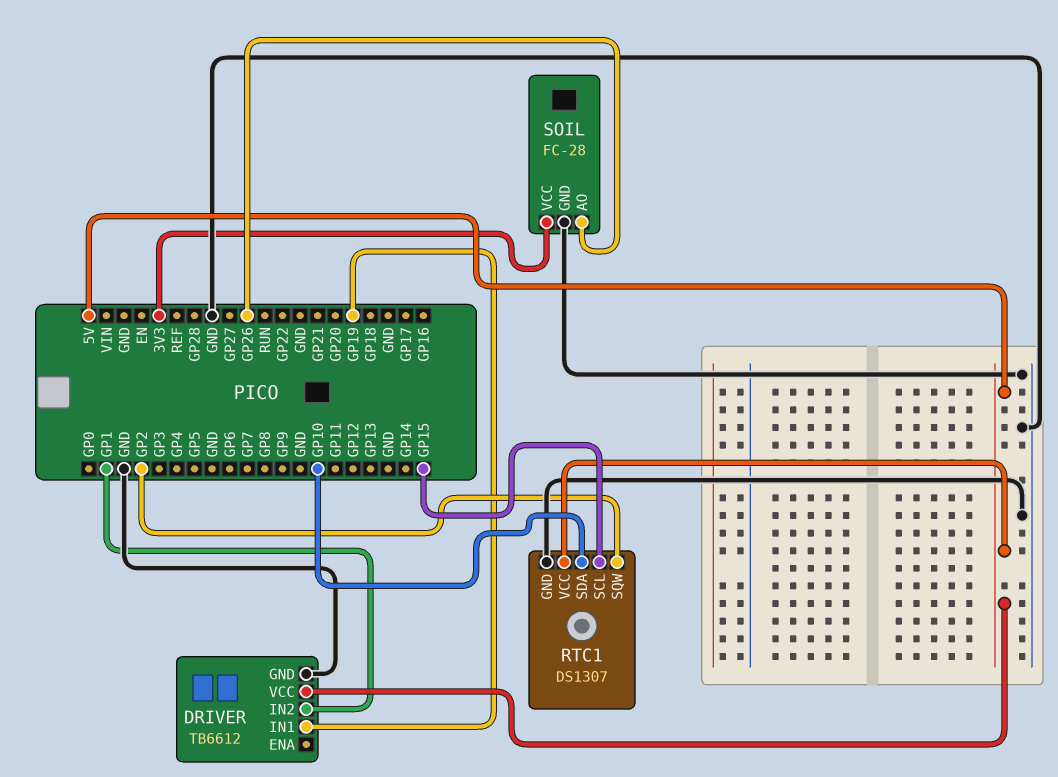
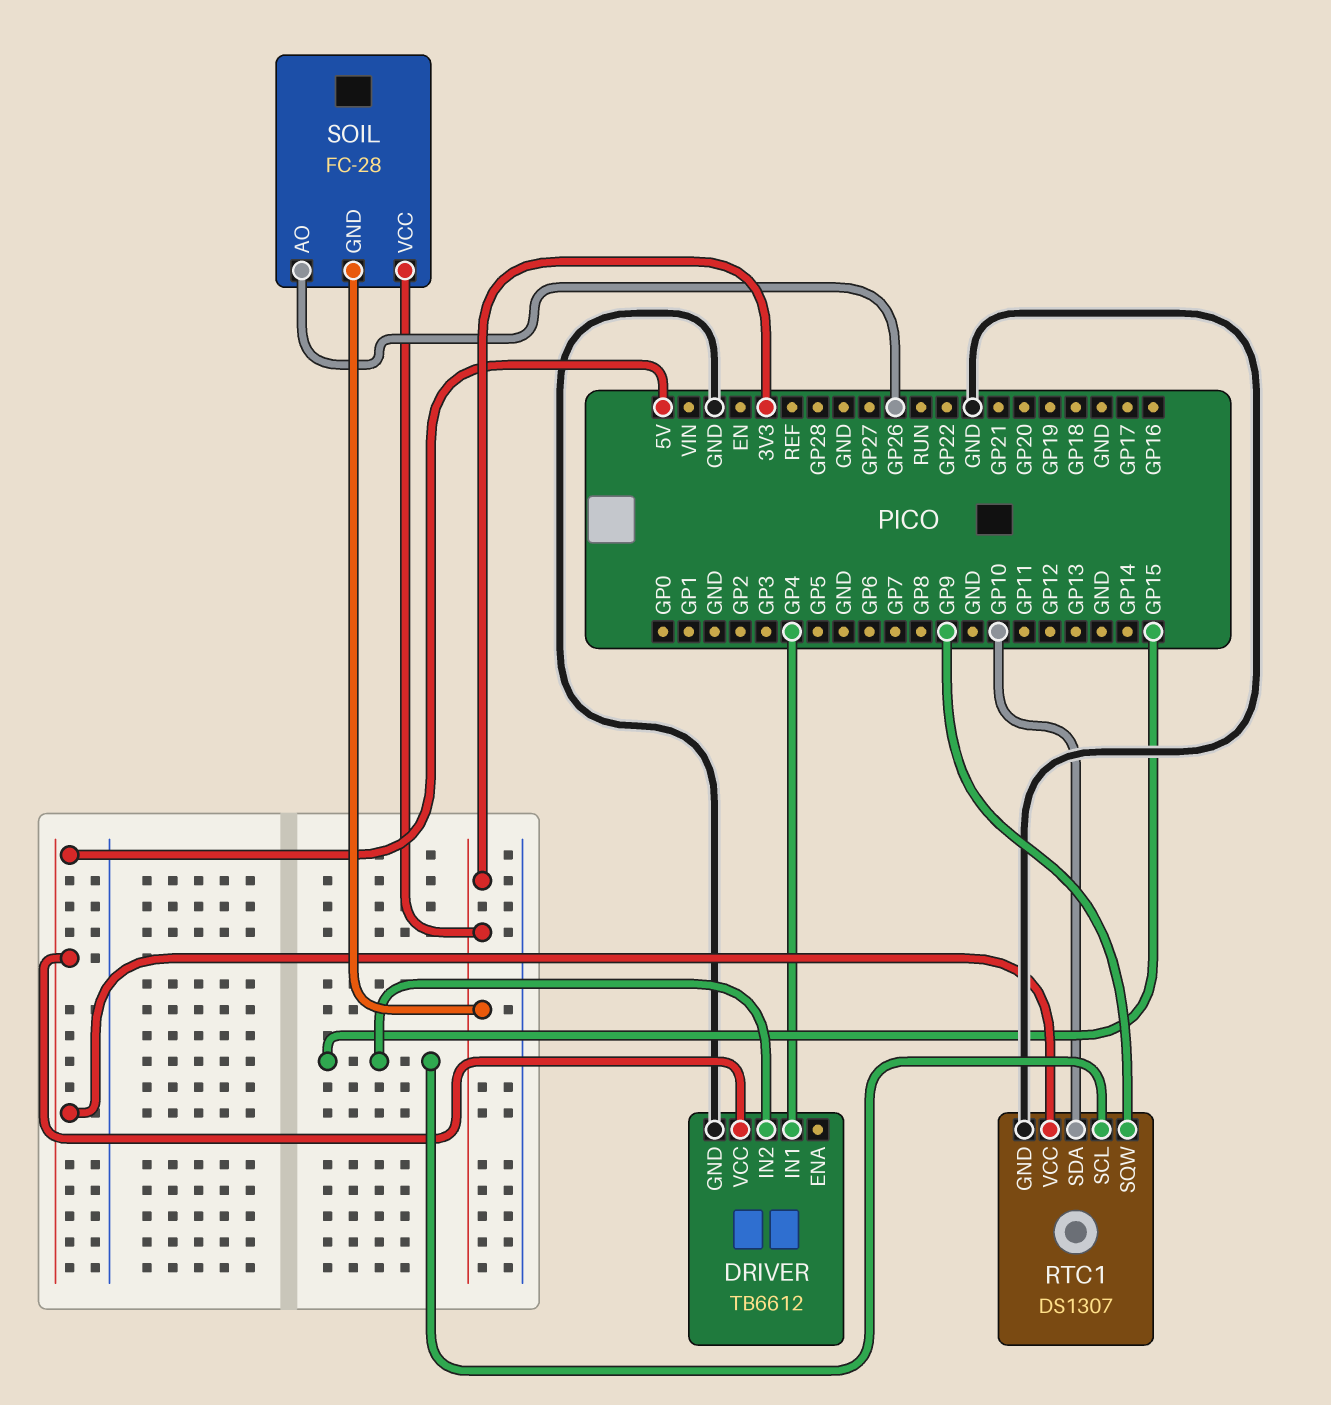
DRIVER pin IN1: GP19 -> GP4
DRIVER pin IN2: GP1 -> GP15
RTC1 pin SQW: GP2 -> GP9
SOIL pin GND: GND -> 3V3

